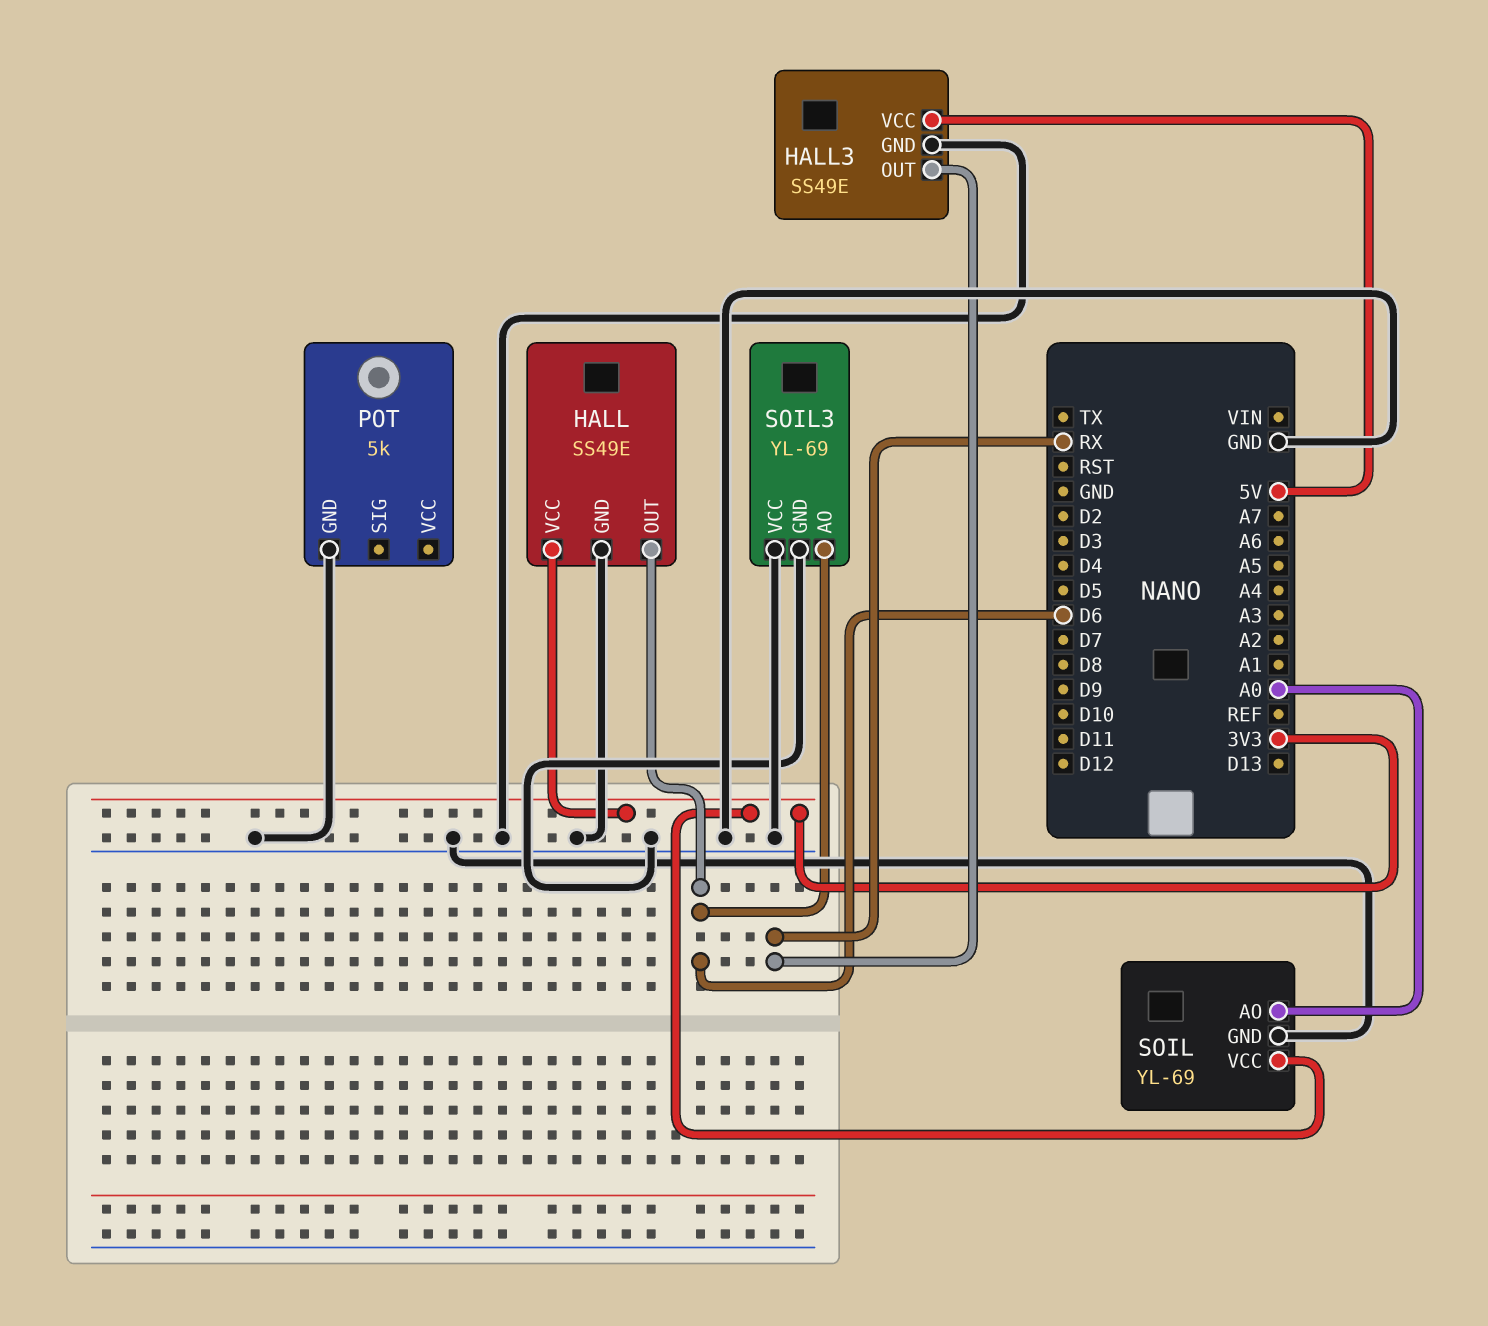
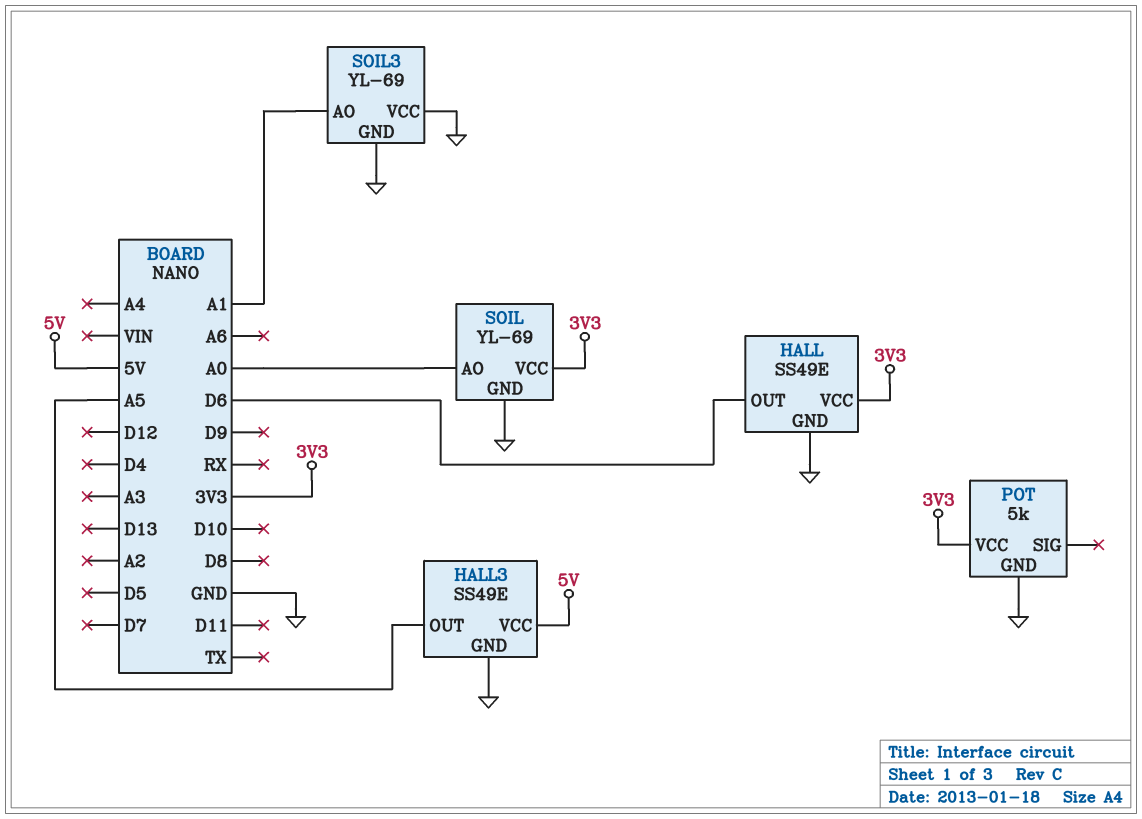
HALL3 pin OUT: RX -> A5
POT pin VCC: none -> 3V3
SOIL3 pin AO: D6 -> A1

